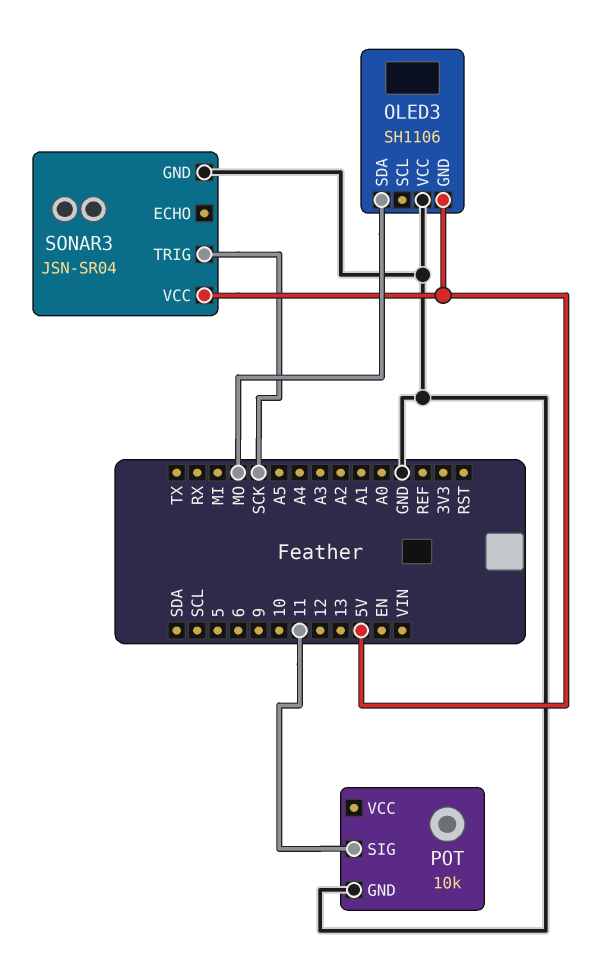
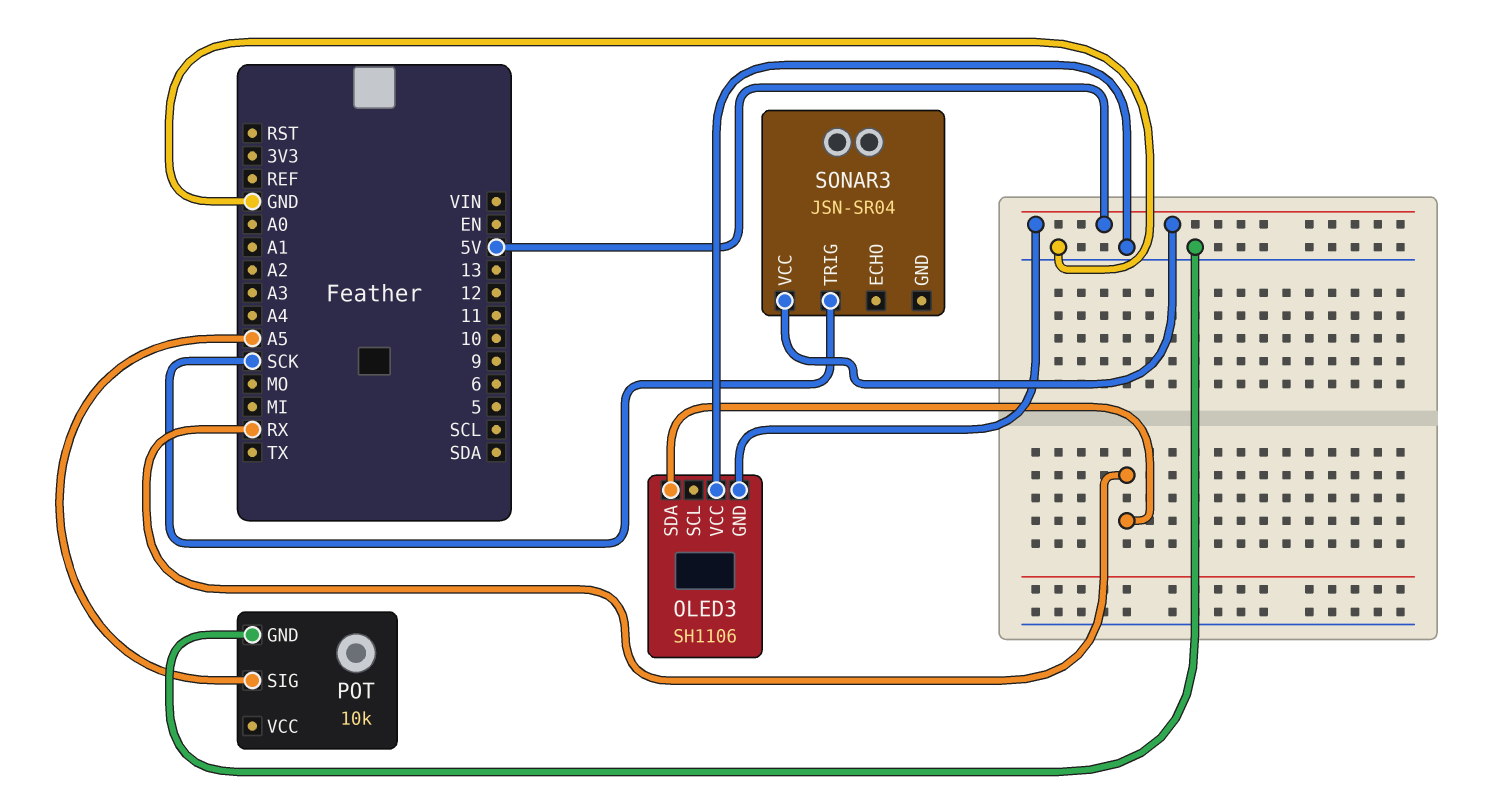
OLED3 pin SDA: MO -> RX
POT pin SIG: 11 -> A5
SONAR3 pin GND: GND -> none

